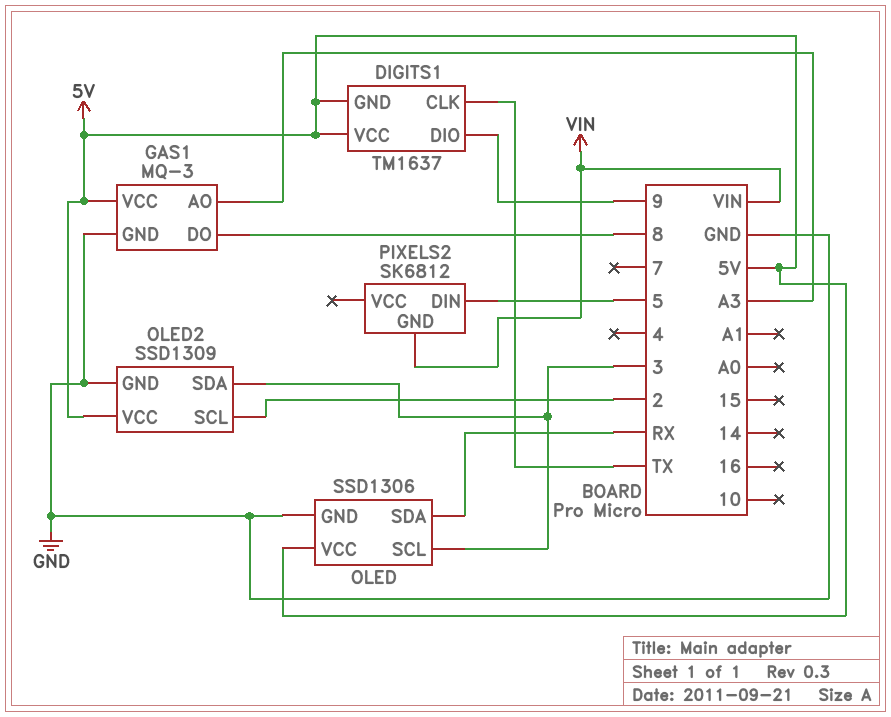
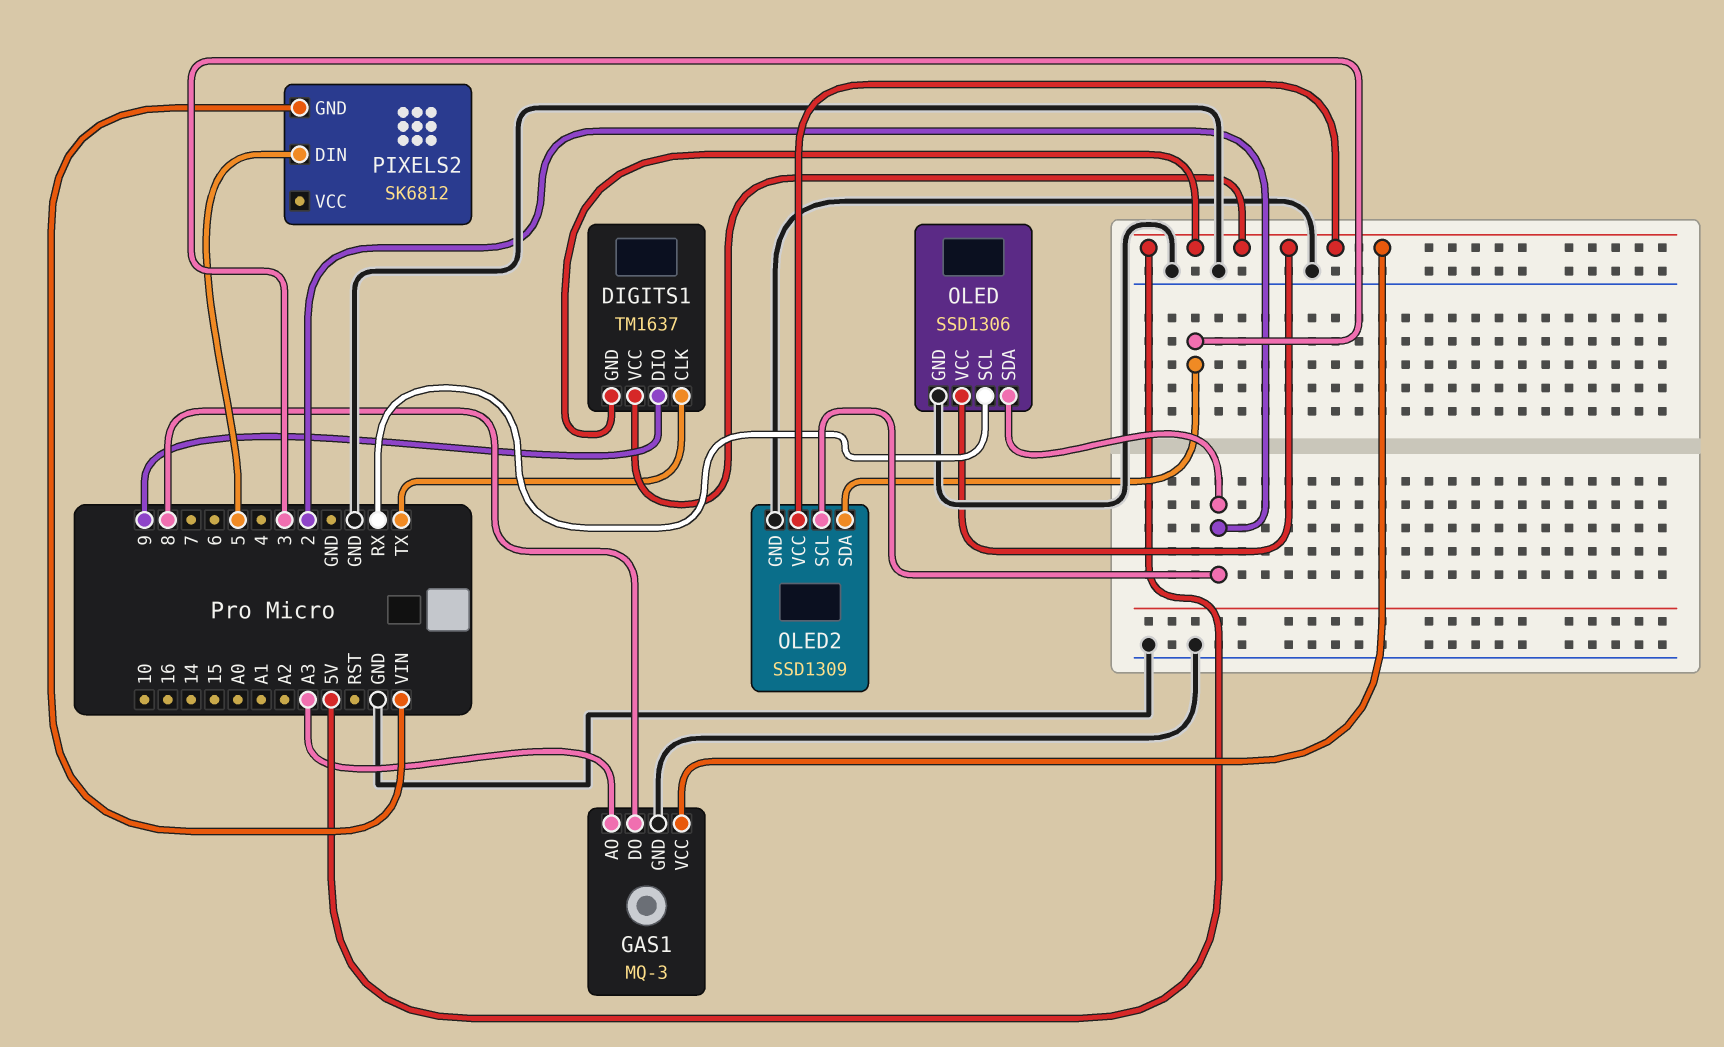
OLED pin SCL: 3 -> RX
OLED pin SDA: RX -> 2

